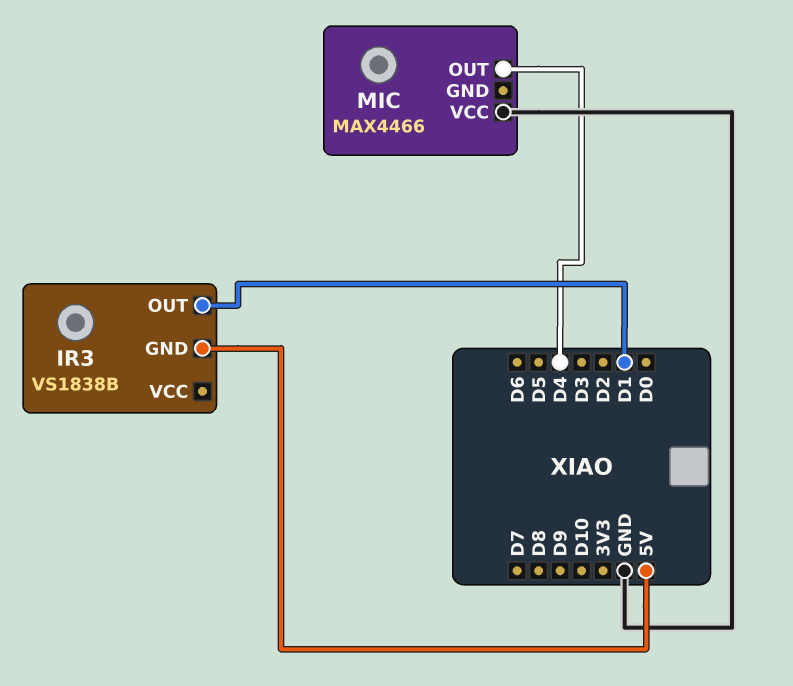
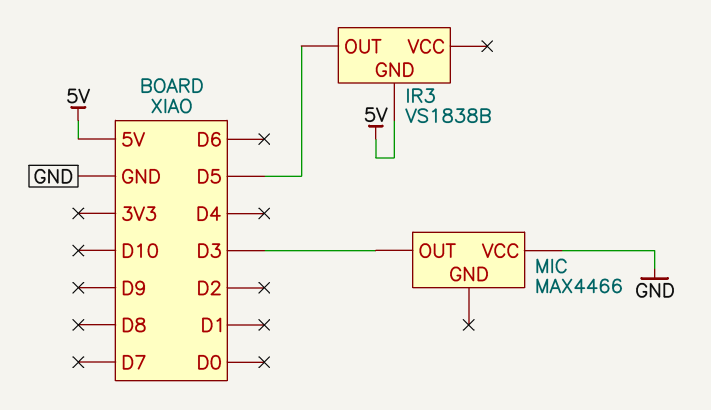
IR3 pin OUT: D1 -> D5
MIC pin OUT: D4 -> D3

